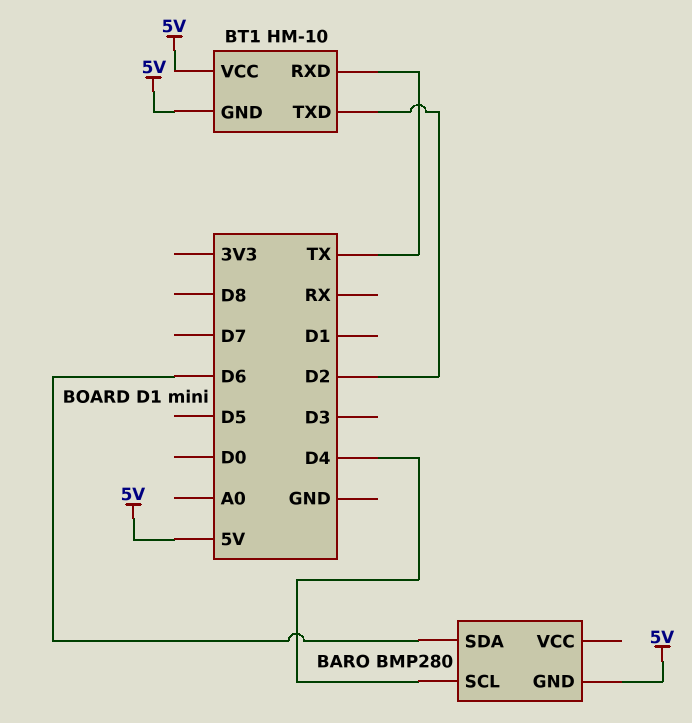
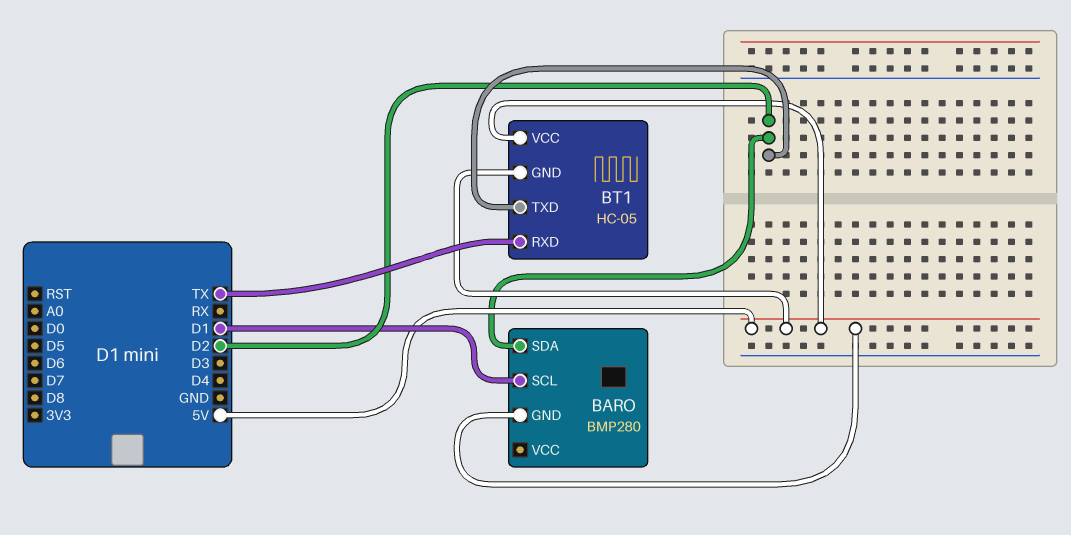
BARO pin SCL: D4 -> D1
BARO pin SDA: D6 -> D2
BT1: HM-10 -> HC-05

